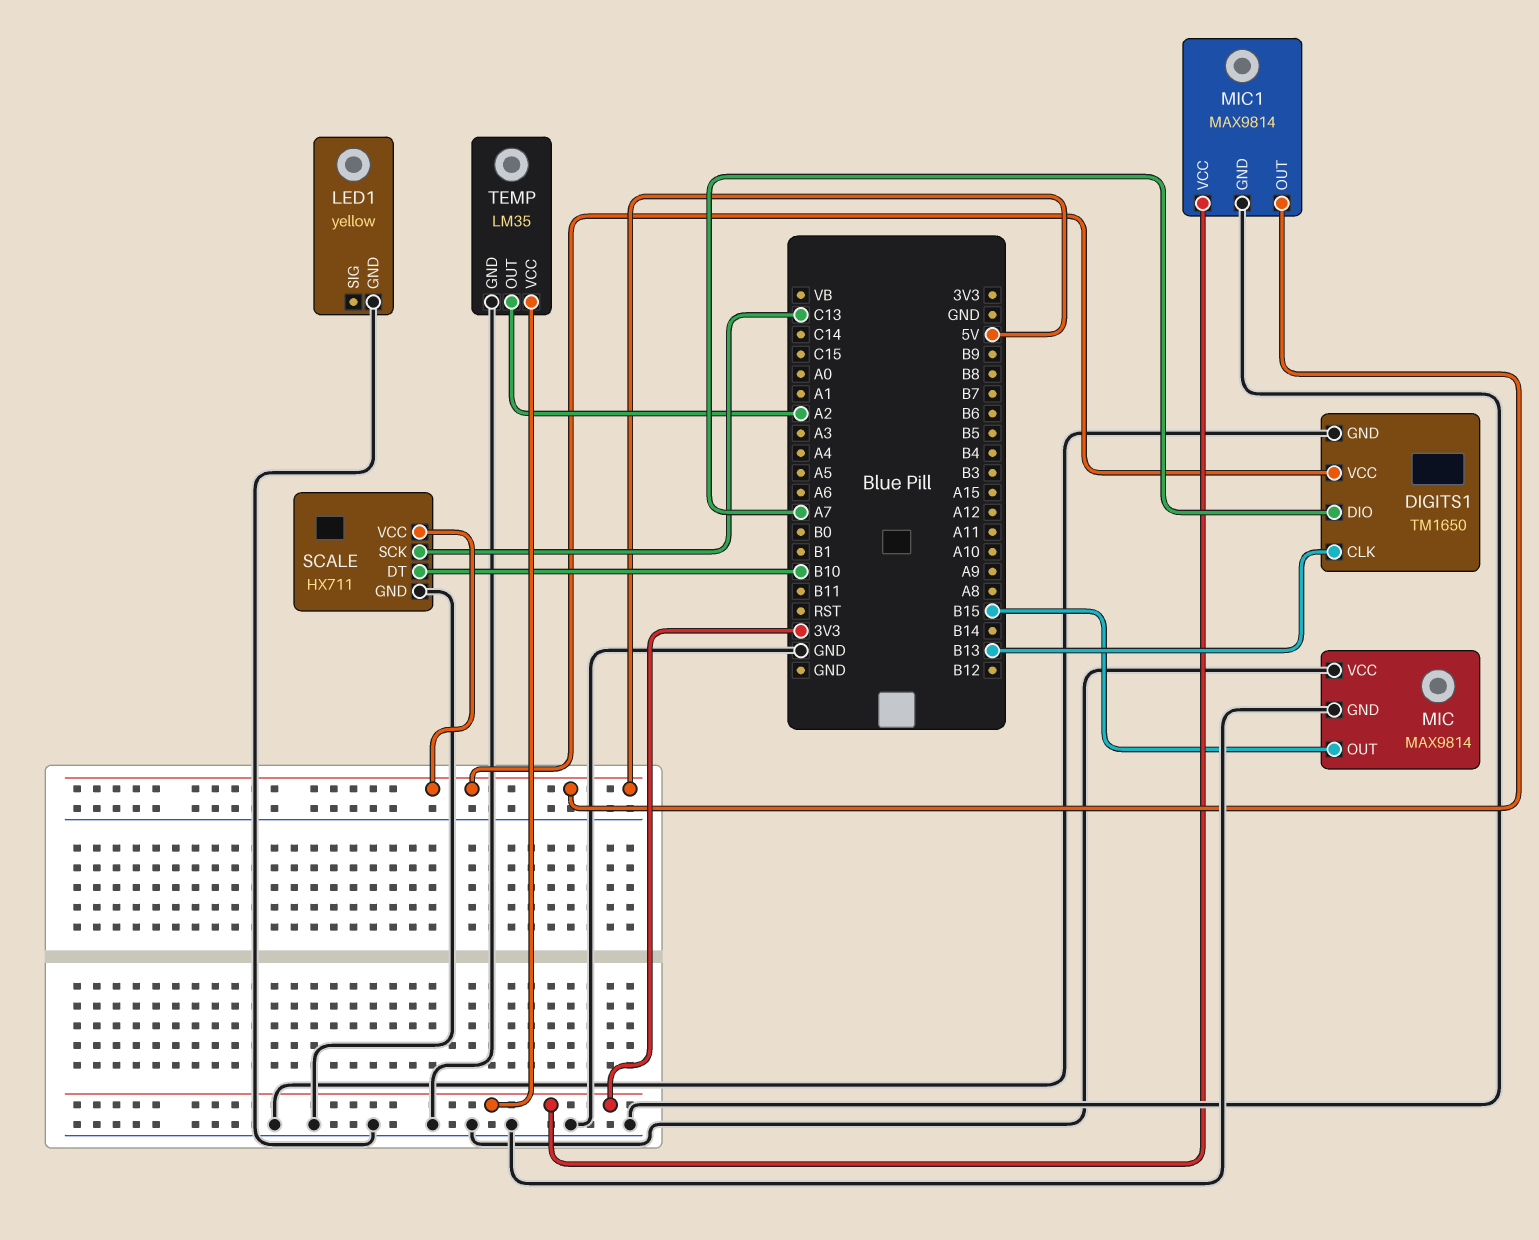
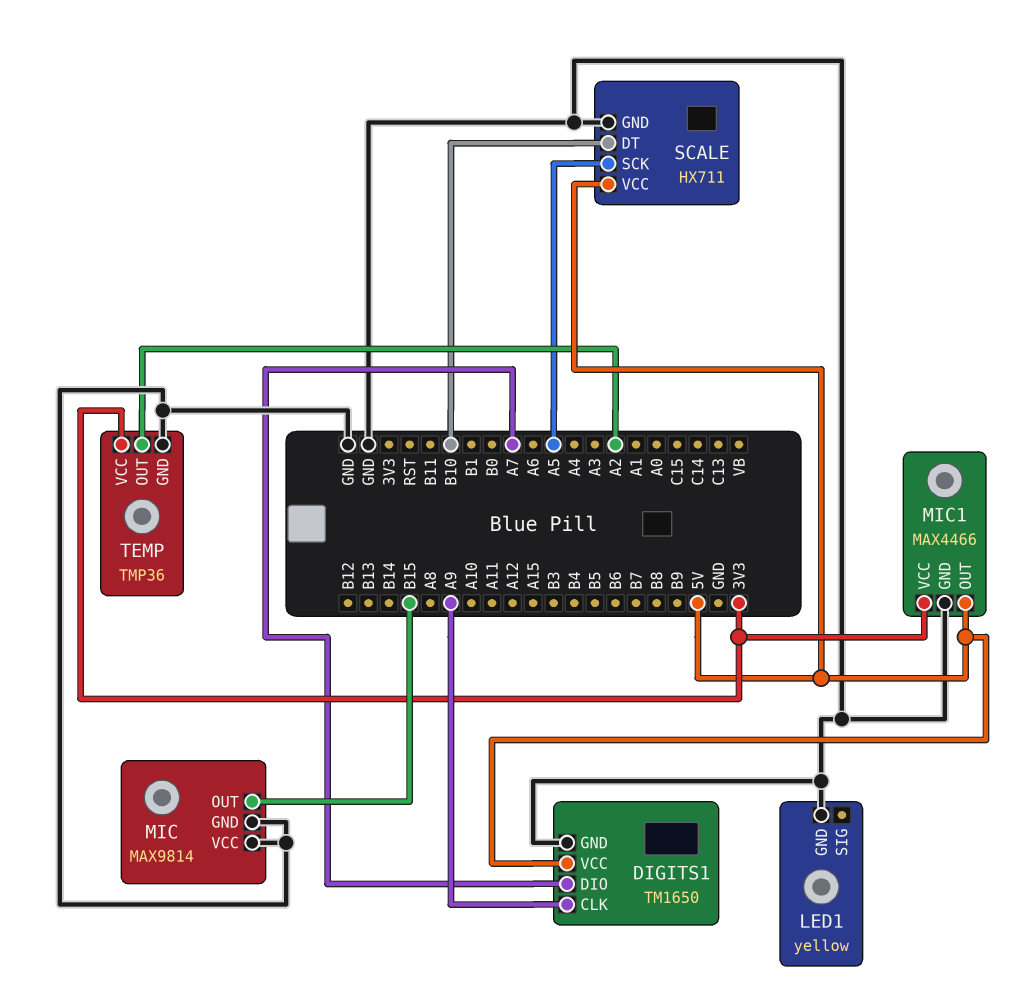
DIGITS1 pin CLK: B13 -> A9
MIC1: MAX9814 -> MAX4466
SCALE pin SCK: C13 -> A5
TEMP: LM35 -> TMP36

